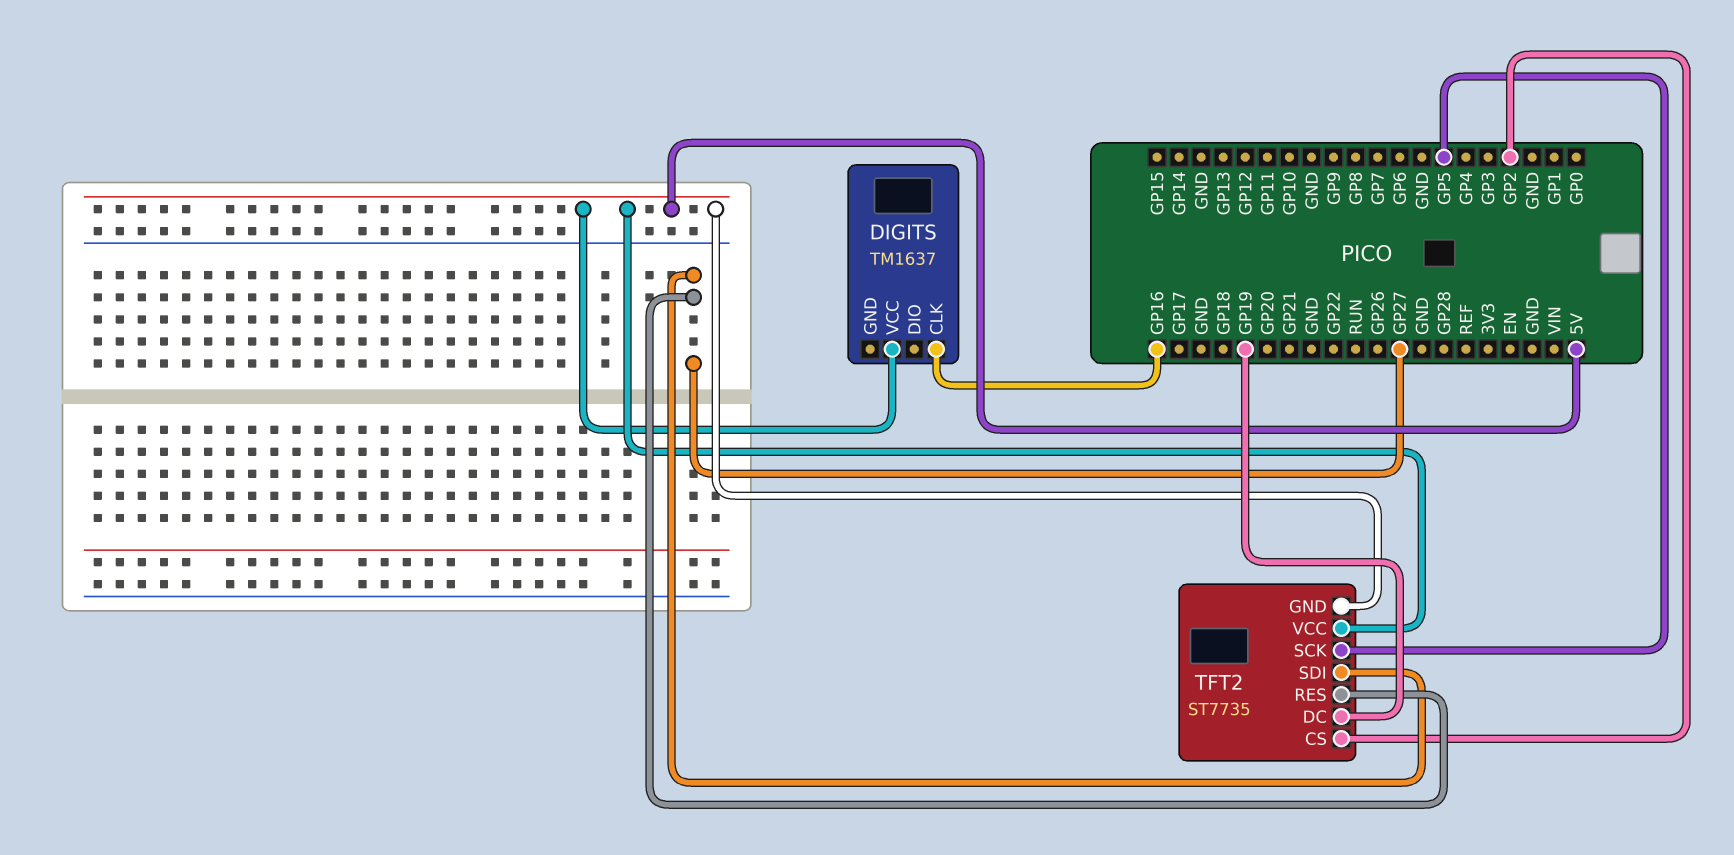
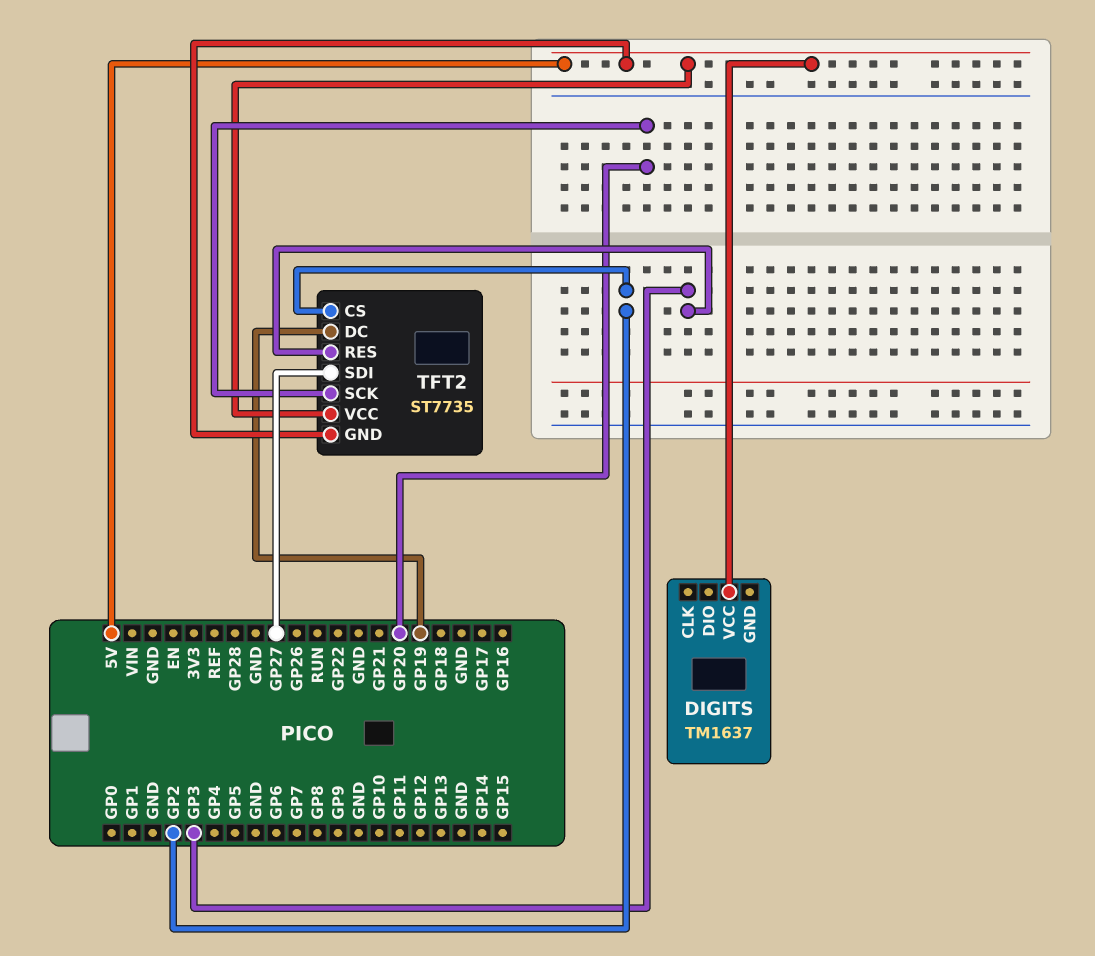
DIGITS pin CLK: GP16 -> none
TFT2 pin RES: GP27 -> GP3
TFT2 pin SCK: GP5 -> GP20

